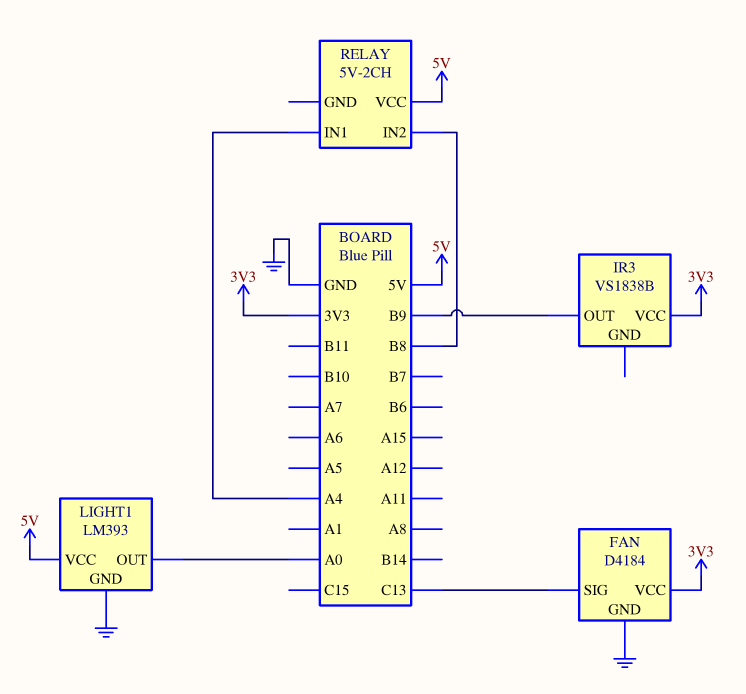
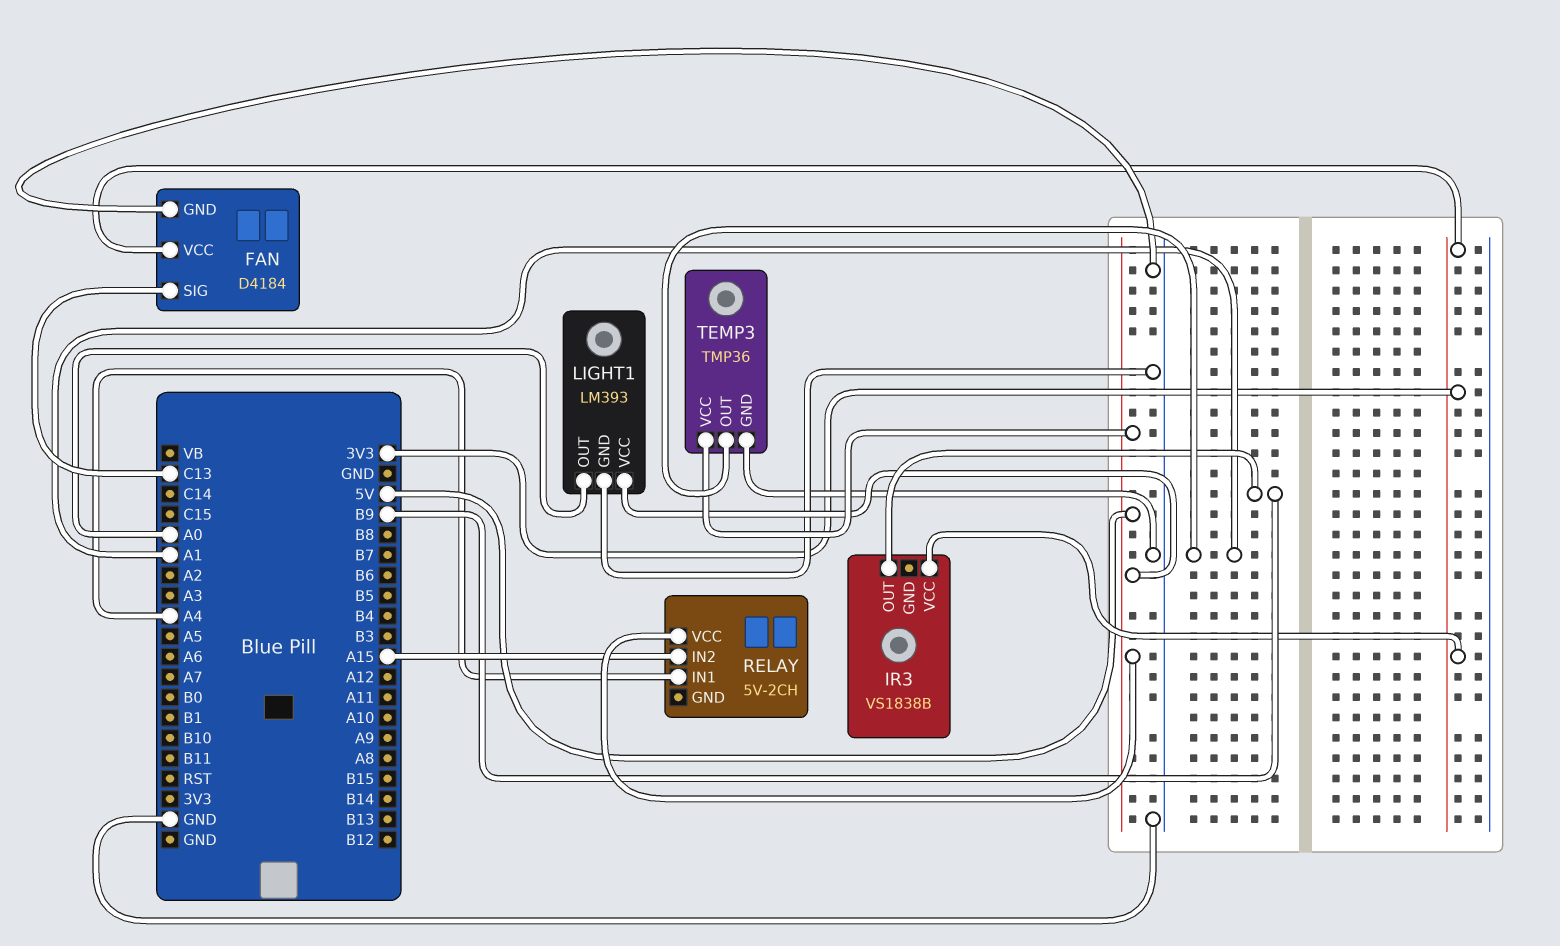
RELAY pin IN2: B8 -> A15
TEMP3: none -> TMP36
TEMP3 pin GND: none -> GND
TEMP3 pin OUT: none -> A1
TEMP3 pin VCC: none -> 5V

